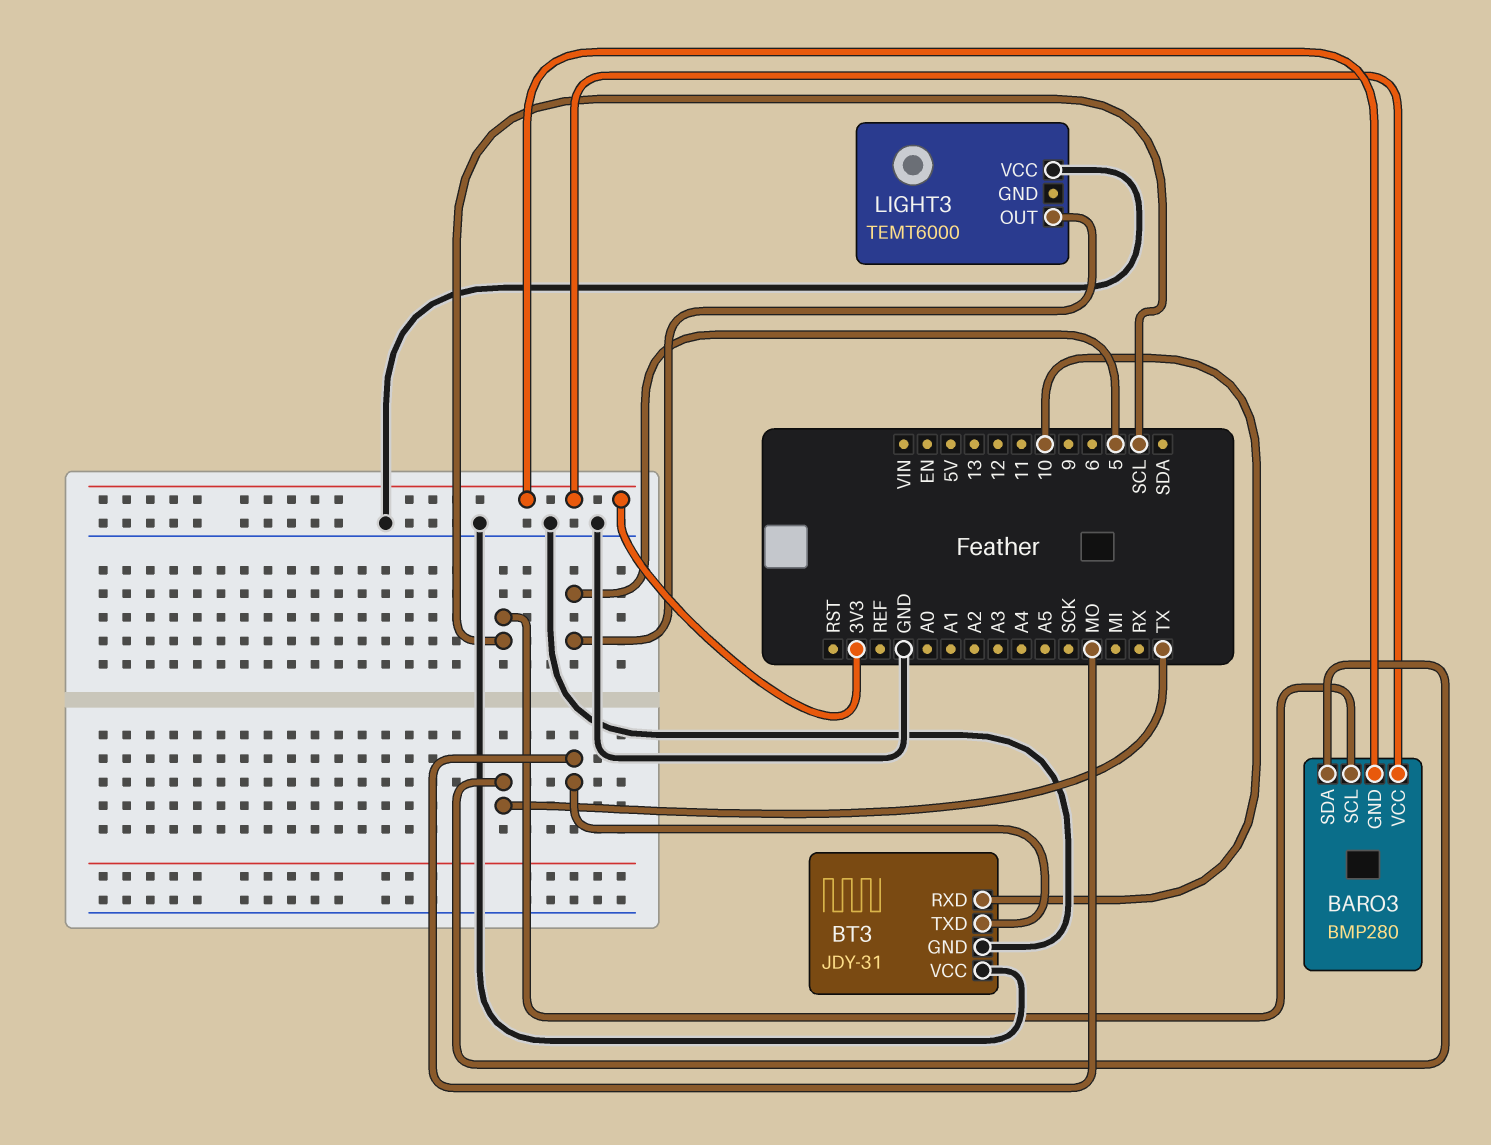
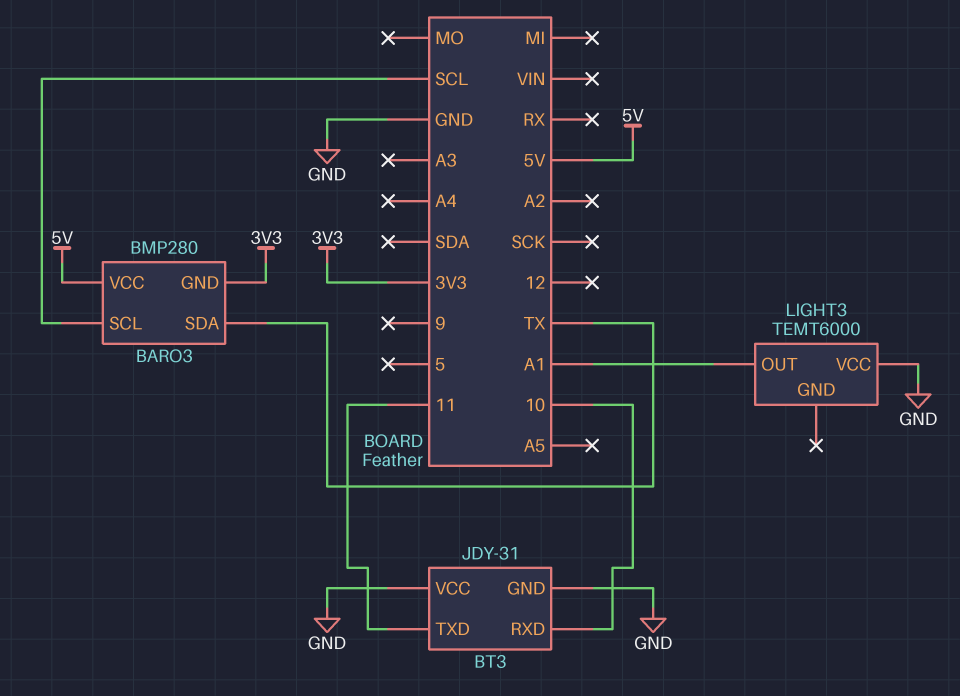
BARO3 pin VCC: 3V3 -> 5V
BT3 pin TXD: MO -> 11
LIGHT3 pin OUT: 5 -> A1

